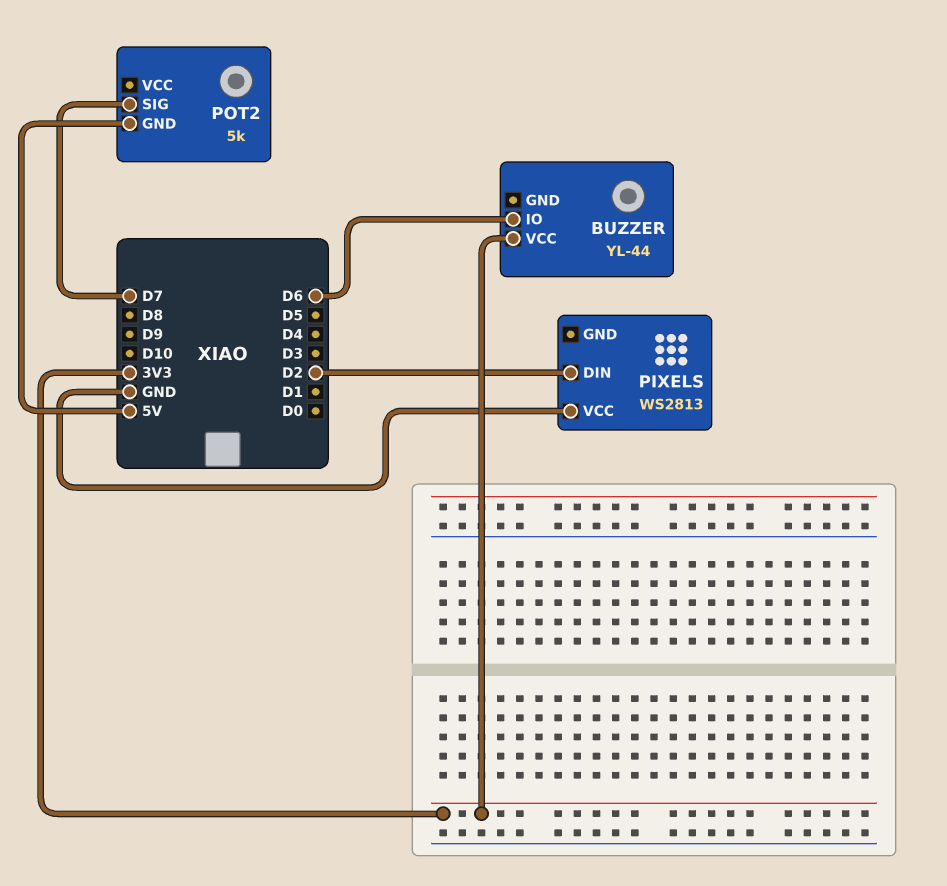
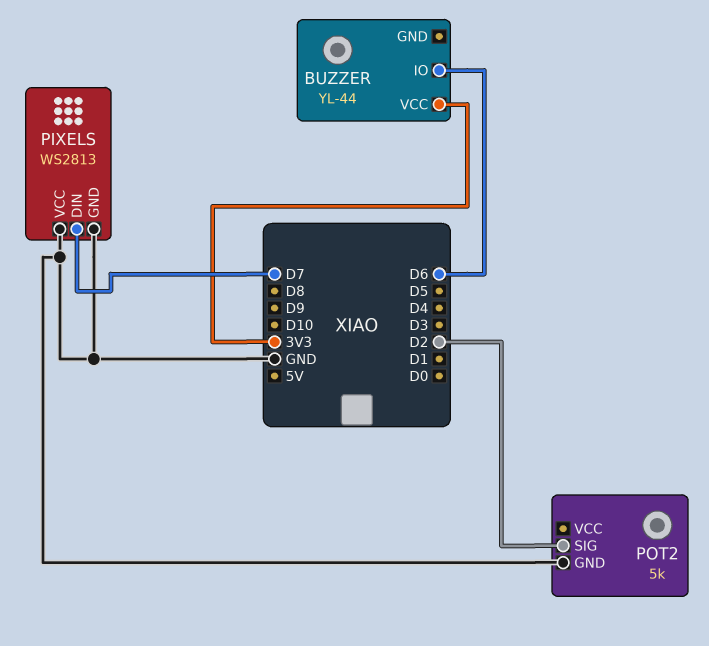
PIXELS pin DIN: D2 -> D7
PIXELS pin GND: none -> GND
POT2 pin GND: 5V -> GND
POT2 pin SIG: D7 -> D2

